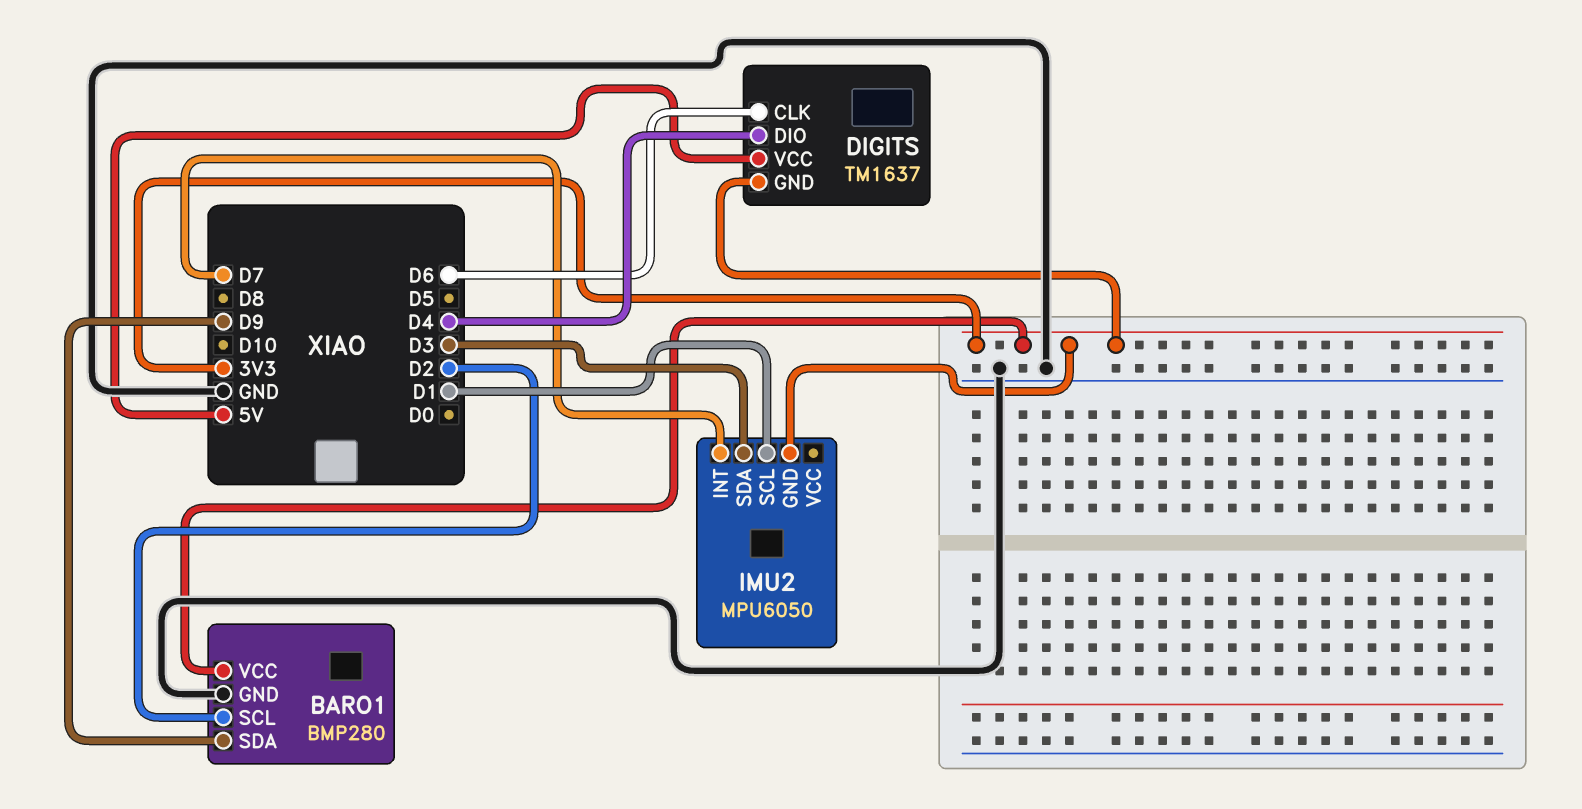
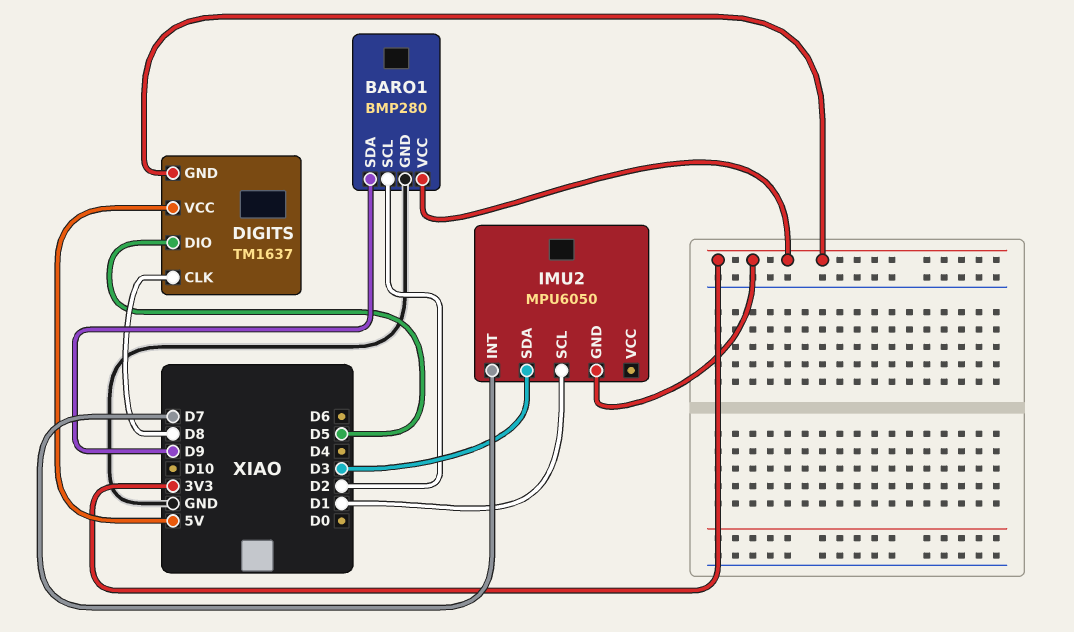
DIGITS pin CLK: D6 -> D8
DIGITS pin DIO: D4 -> D5

